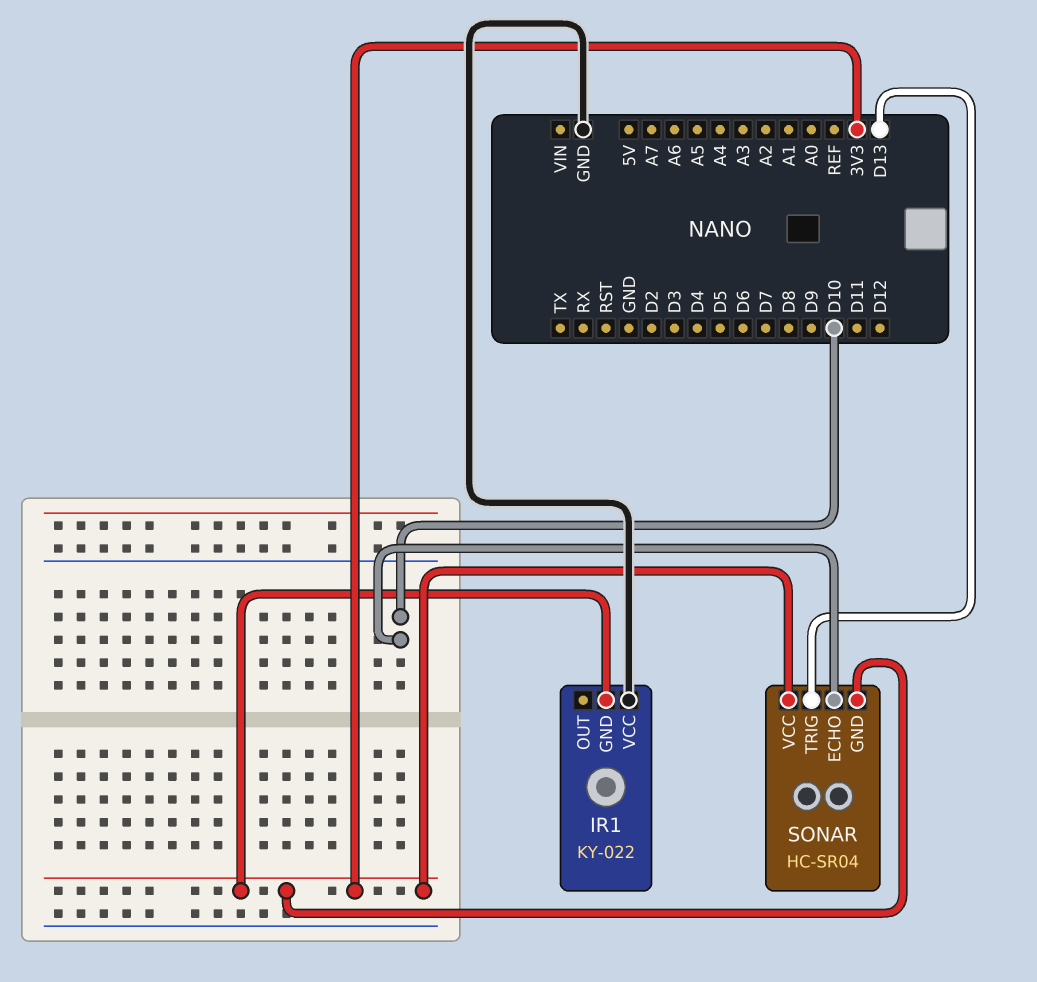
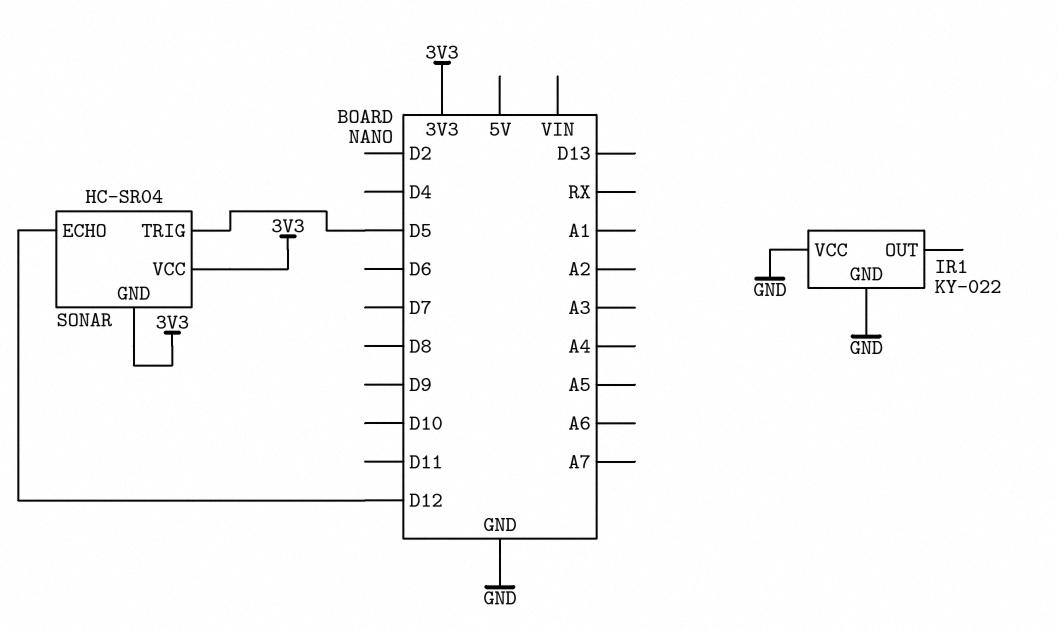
IR1 pin GND: 3V3 -> GND
SONAR pin ECHO: D10 -> D12
SONAR pin TRIG: D13 -> D5

